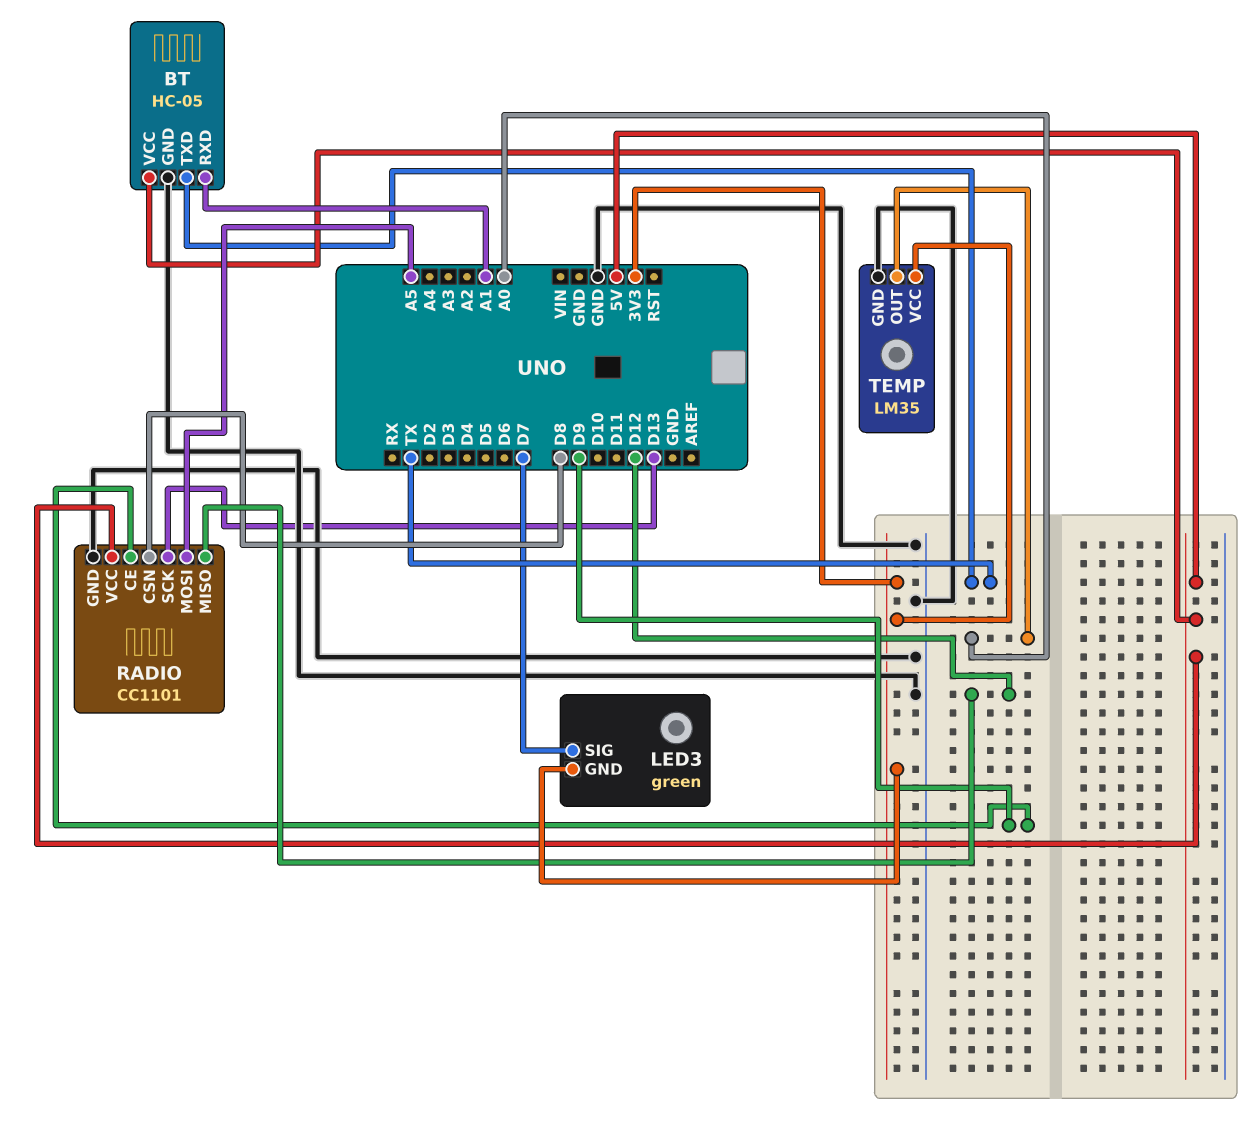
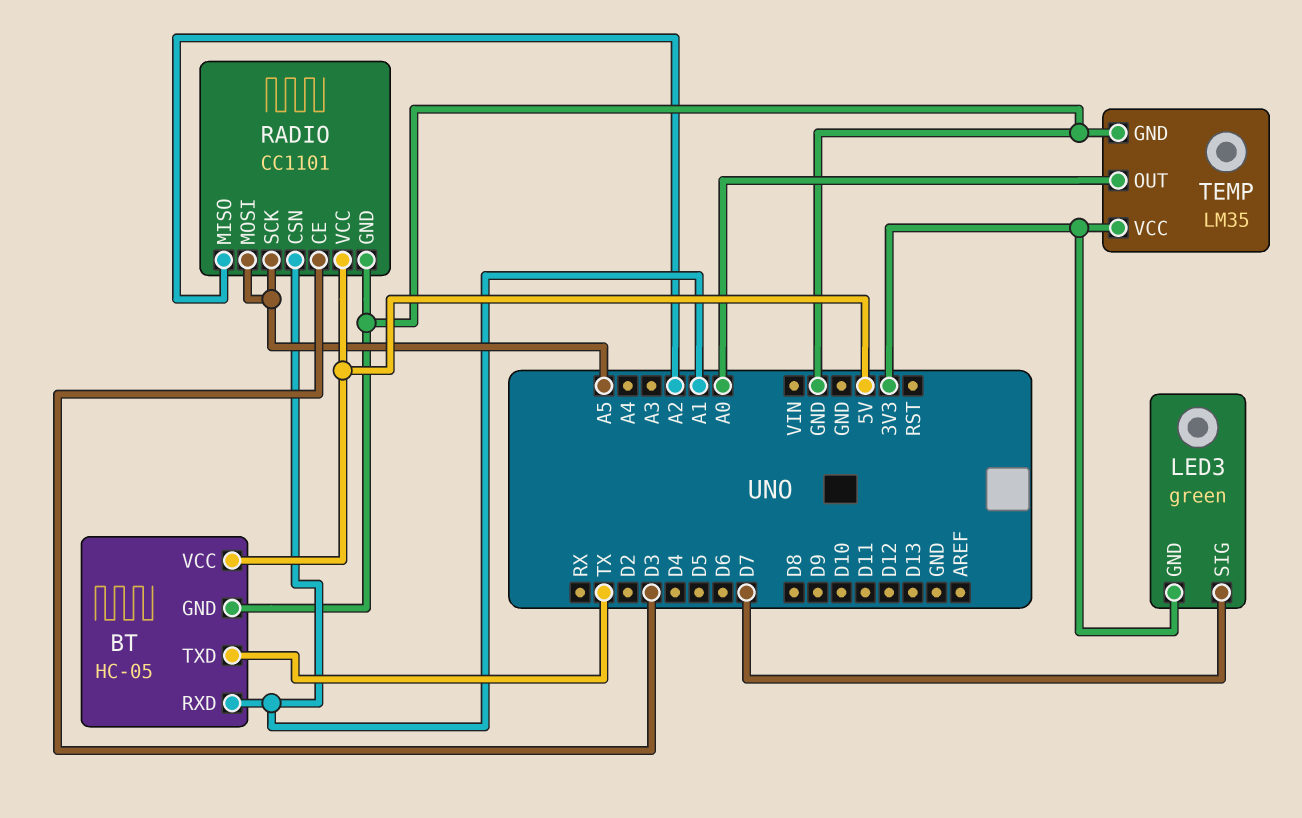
RADIO pin CE: D9 -> D3
RADIO pin CSN: D8 -> A1
RADIO pin MISO: D12 -> A2
RADIO pin SCK: D13 -> A5

